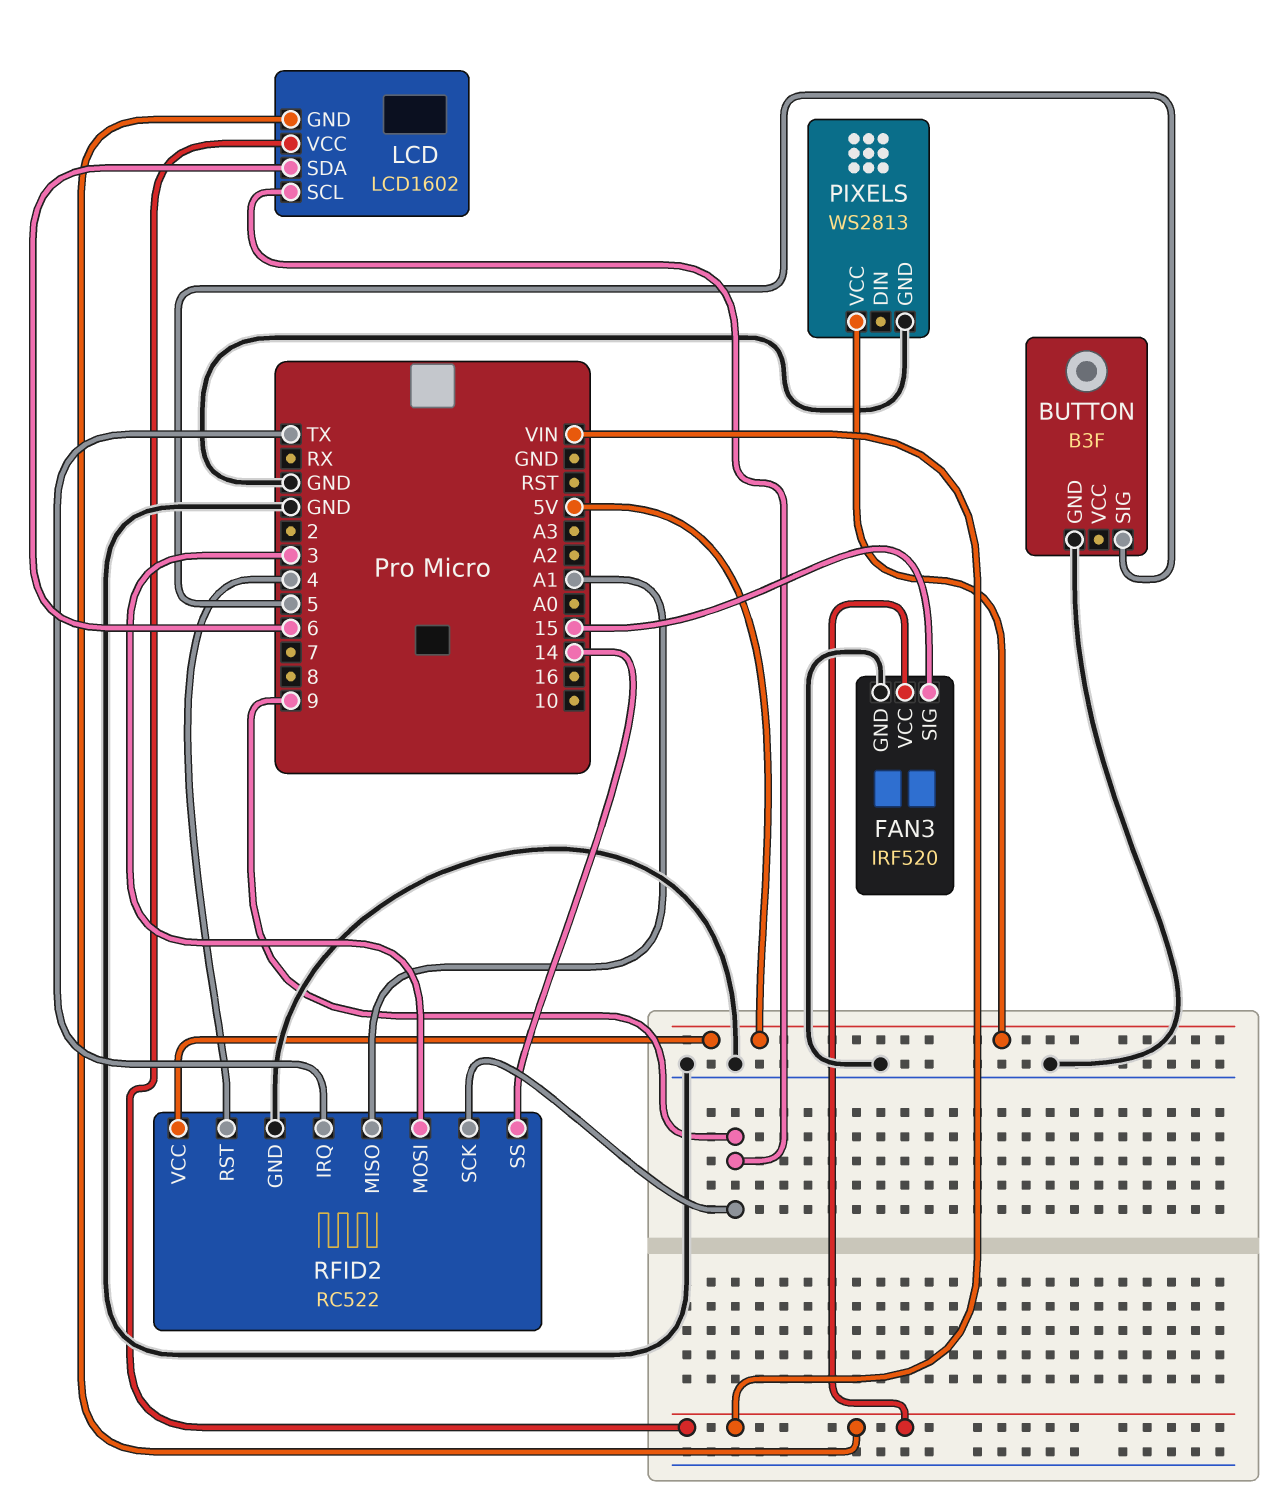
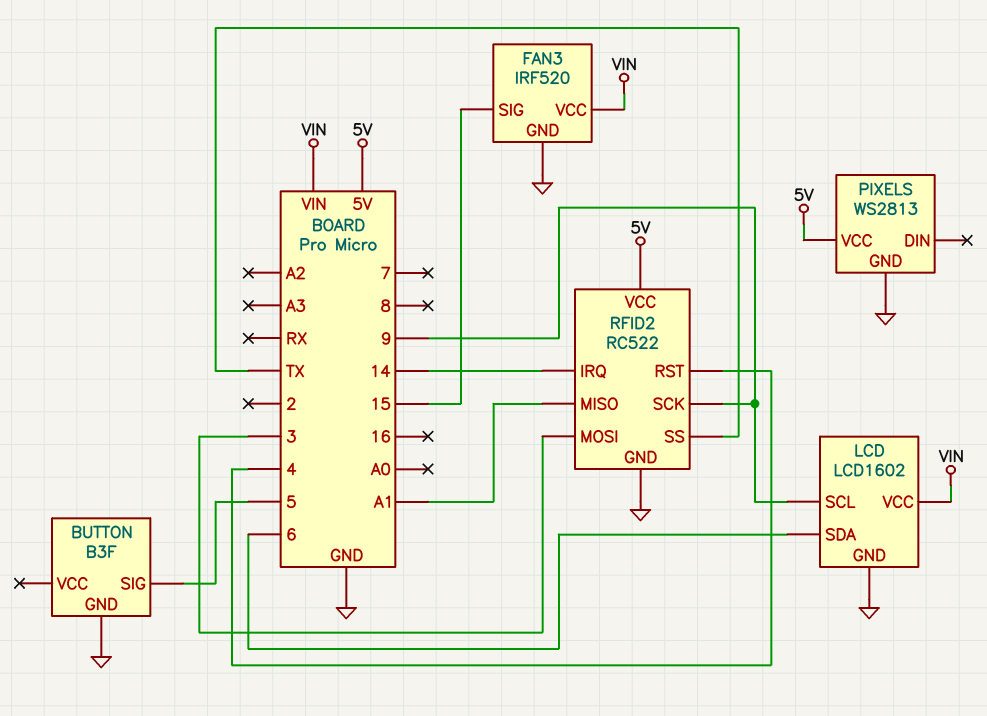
LCD pin GND: VIN -> GND
RFID2 pin IRQ: TX -> 14
RFID2 pin SS: 14 -> TX

